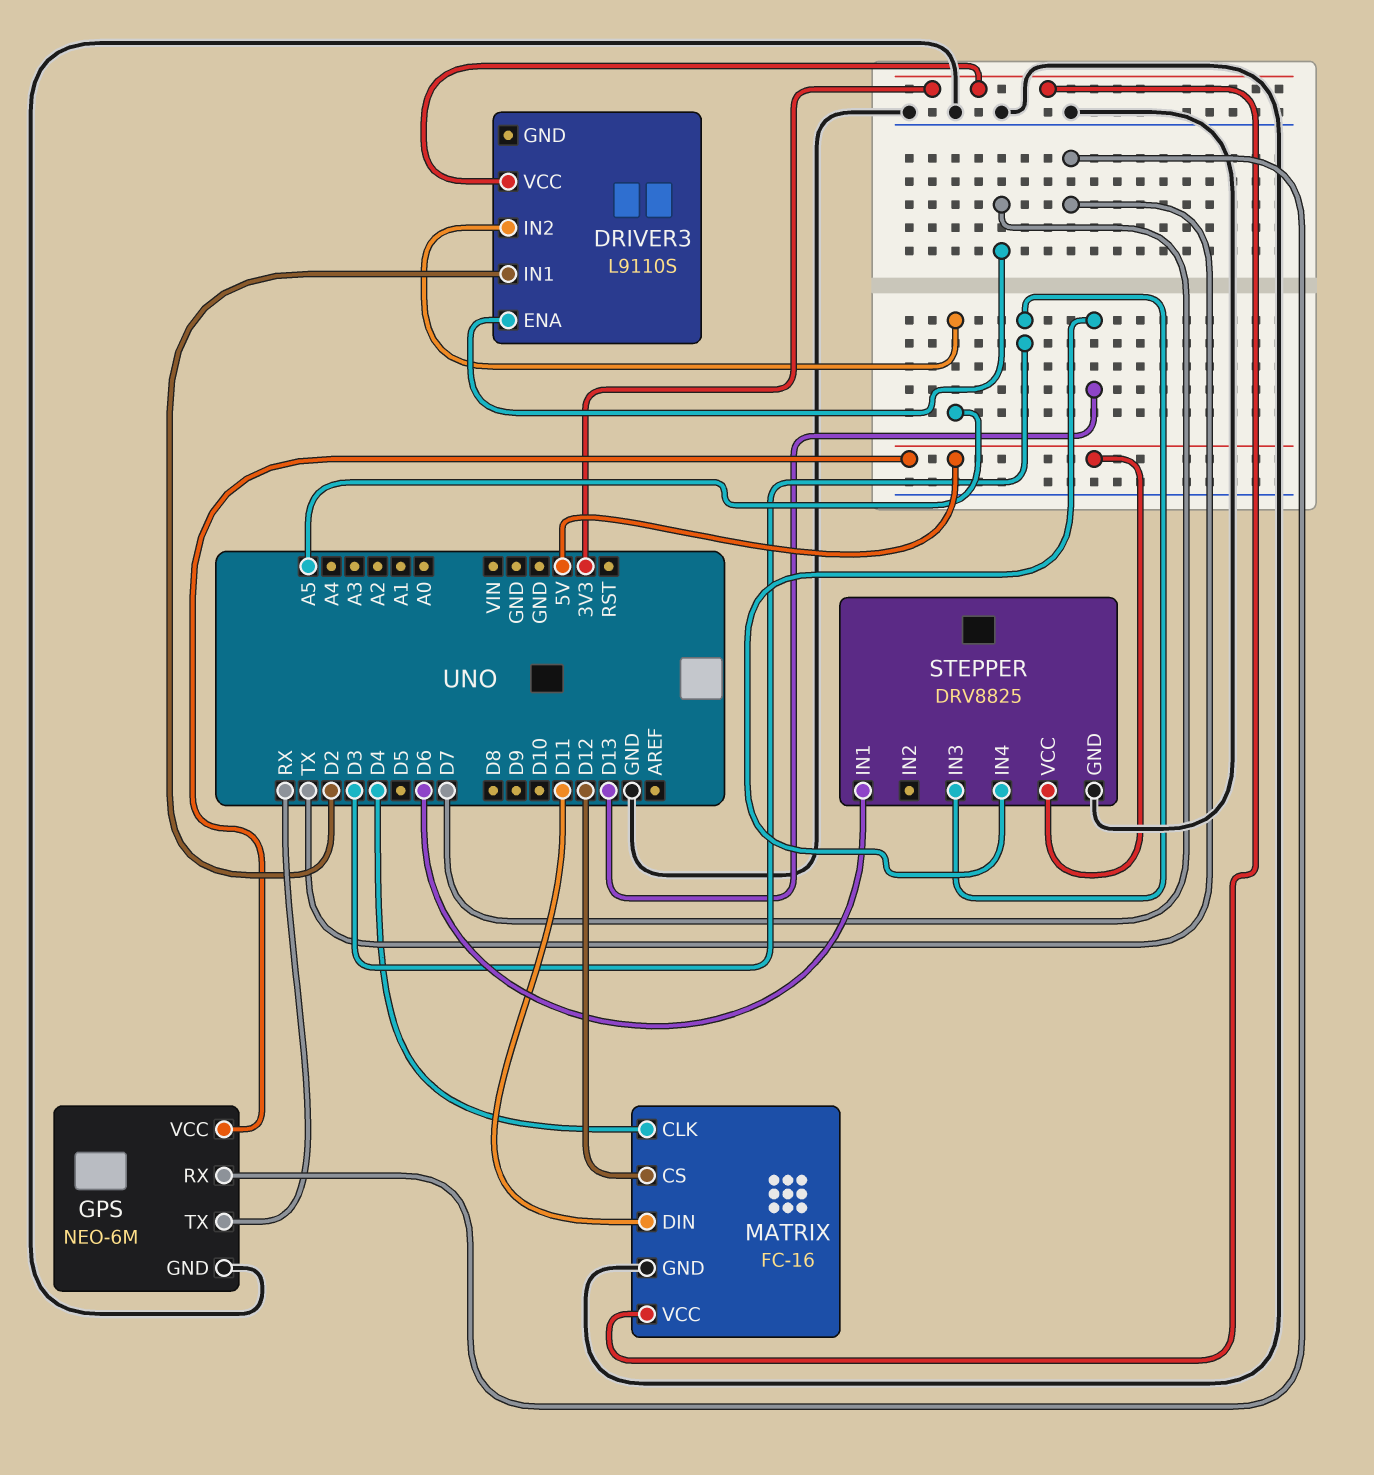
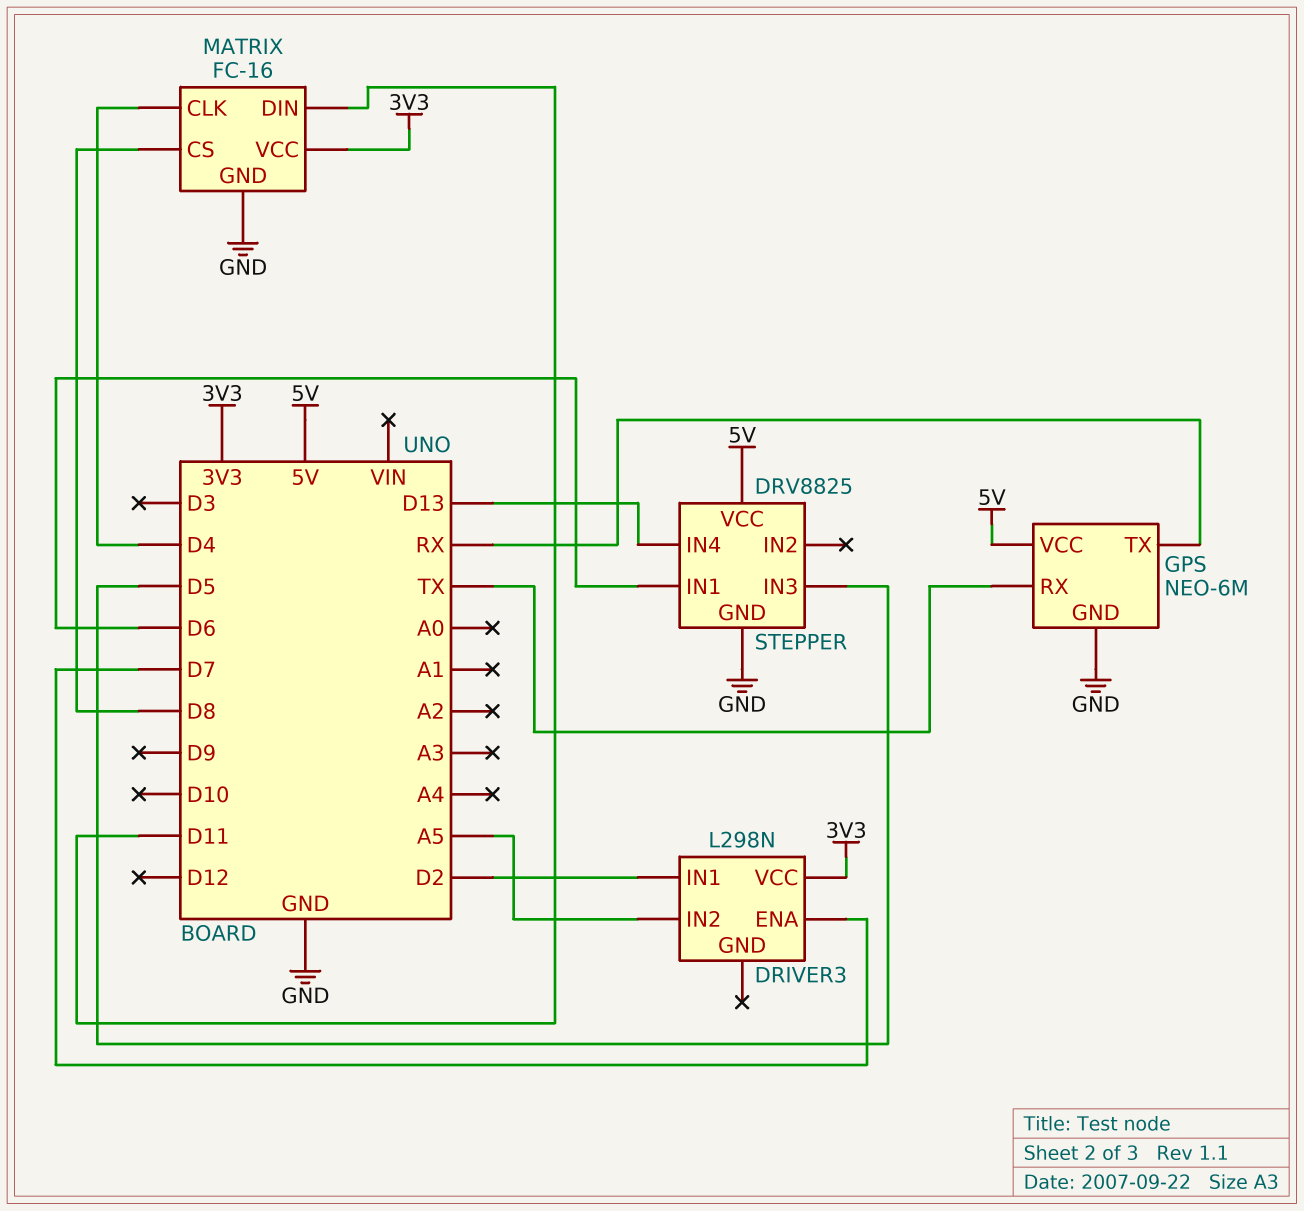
DRIVER3: L9110S -> L298N
MATRIX pin CS: D12 -> D8
STEPPER pin IN3: D3 -> D5

